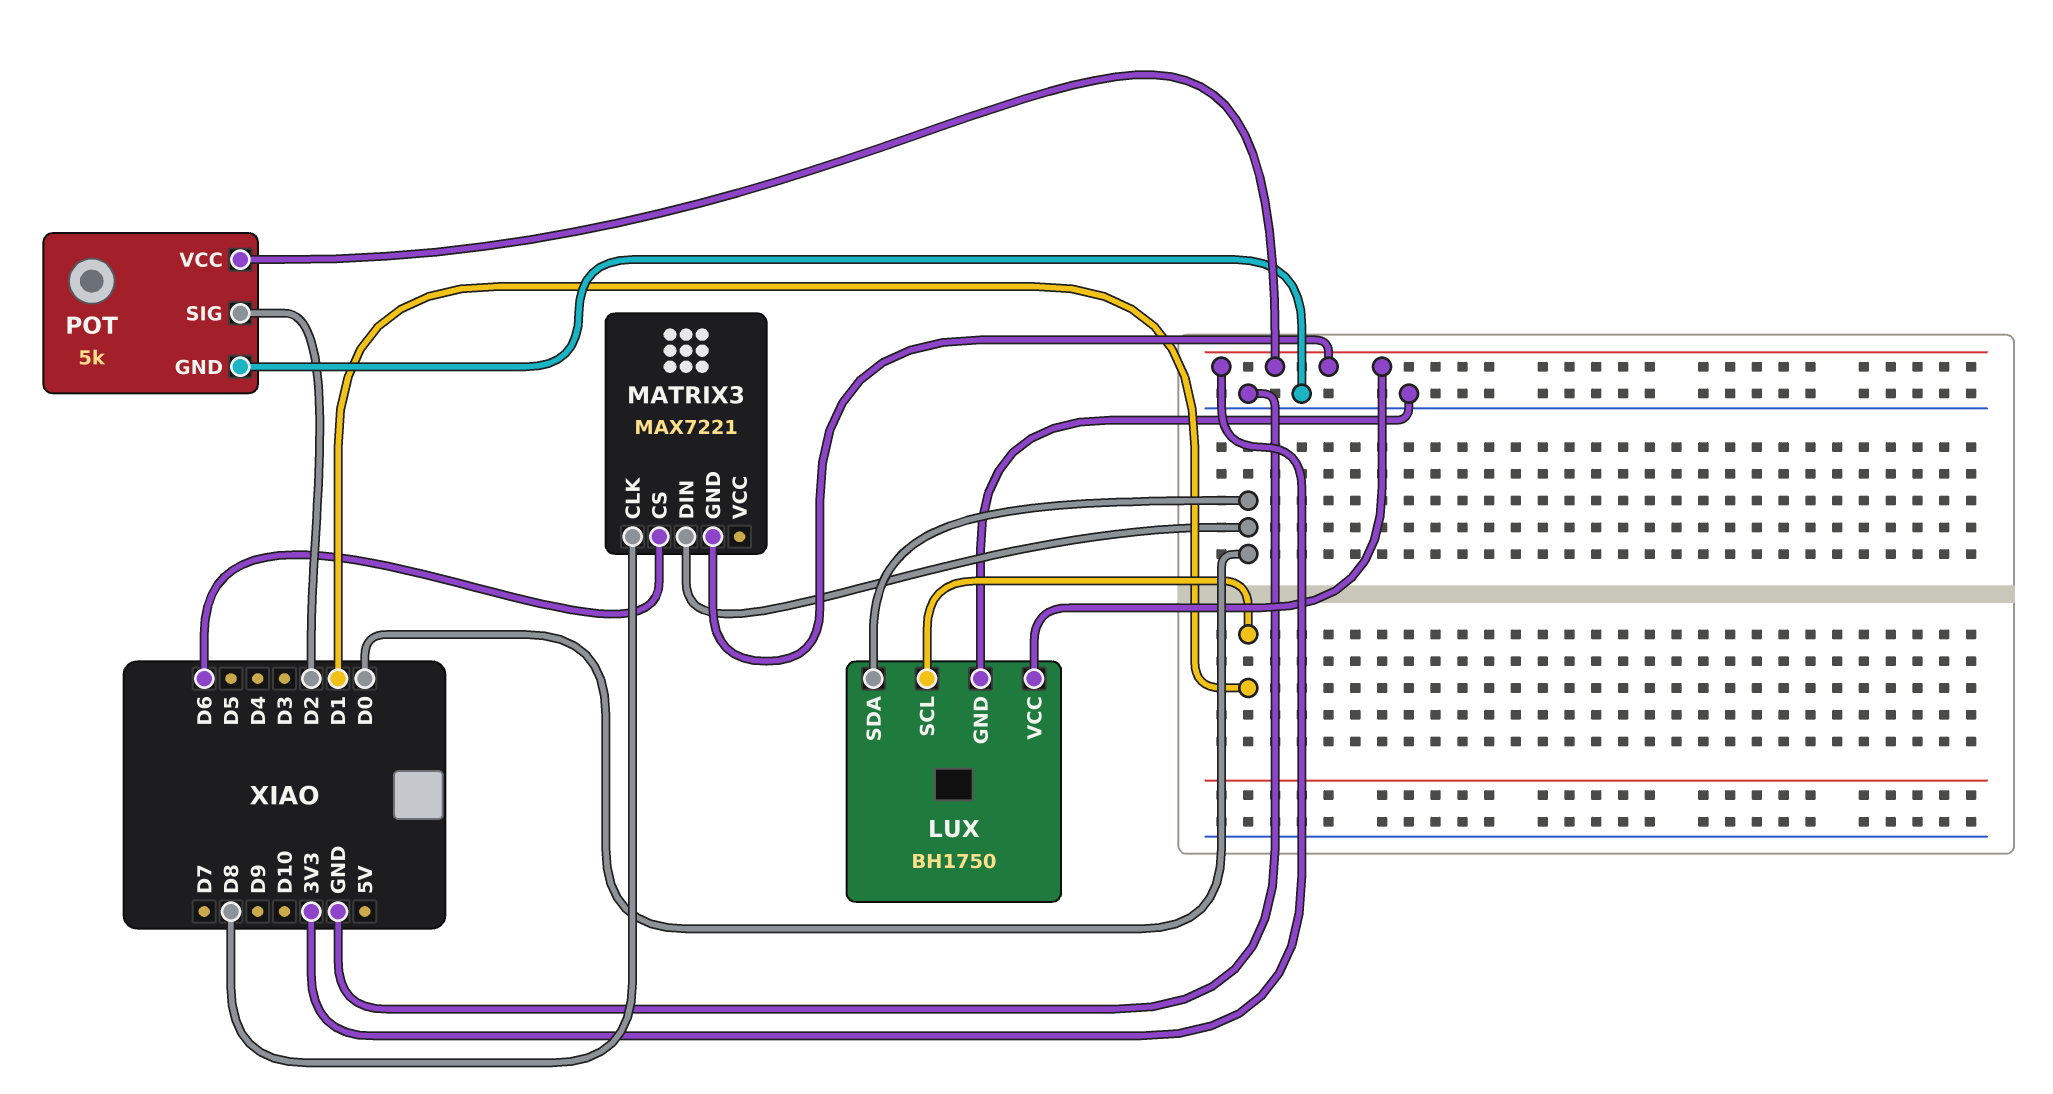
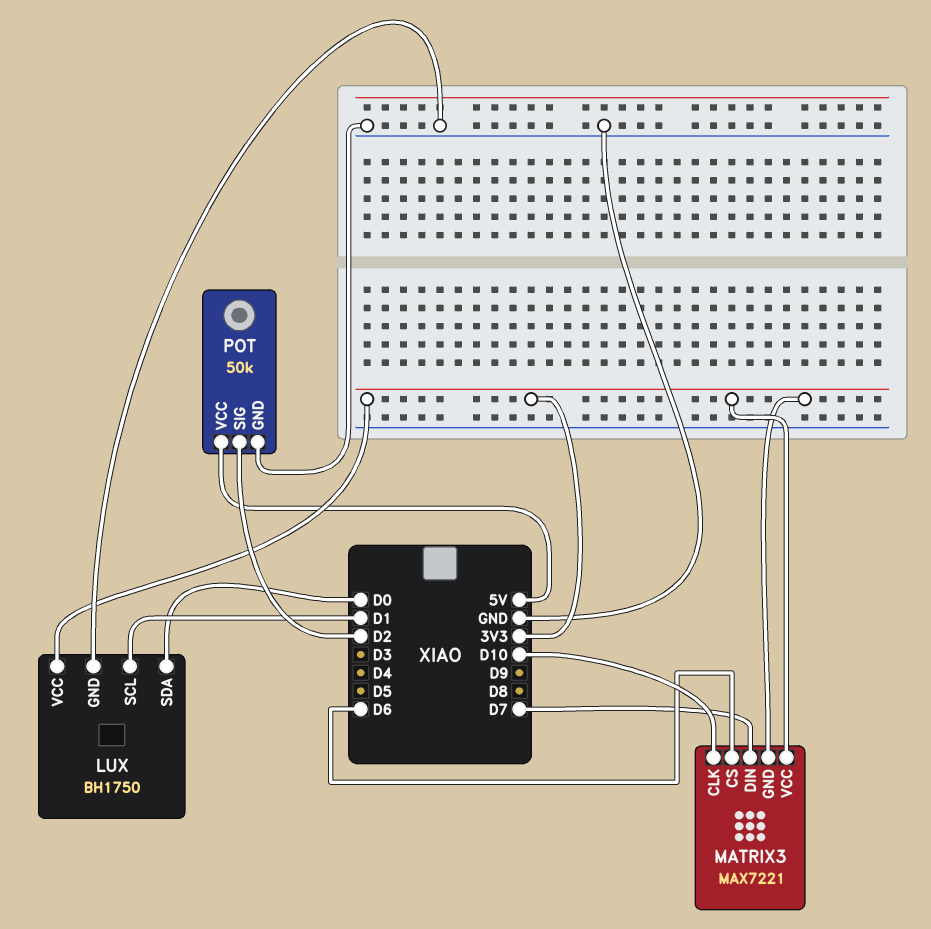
MATRIX3 pin CLK: D8 -> D10
MATRIX3 pin DIN: D0 -> D7
MATRIX3 pin VCC: none -> 3V3
POT: 5k -> 50k
POT pin VCC: 3V3 -> 5V

